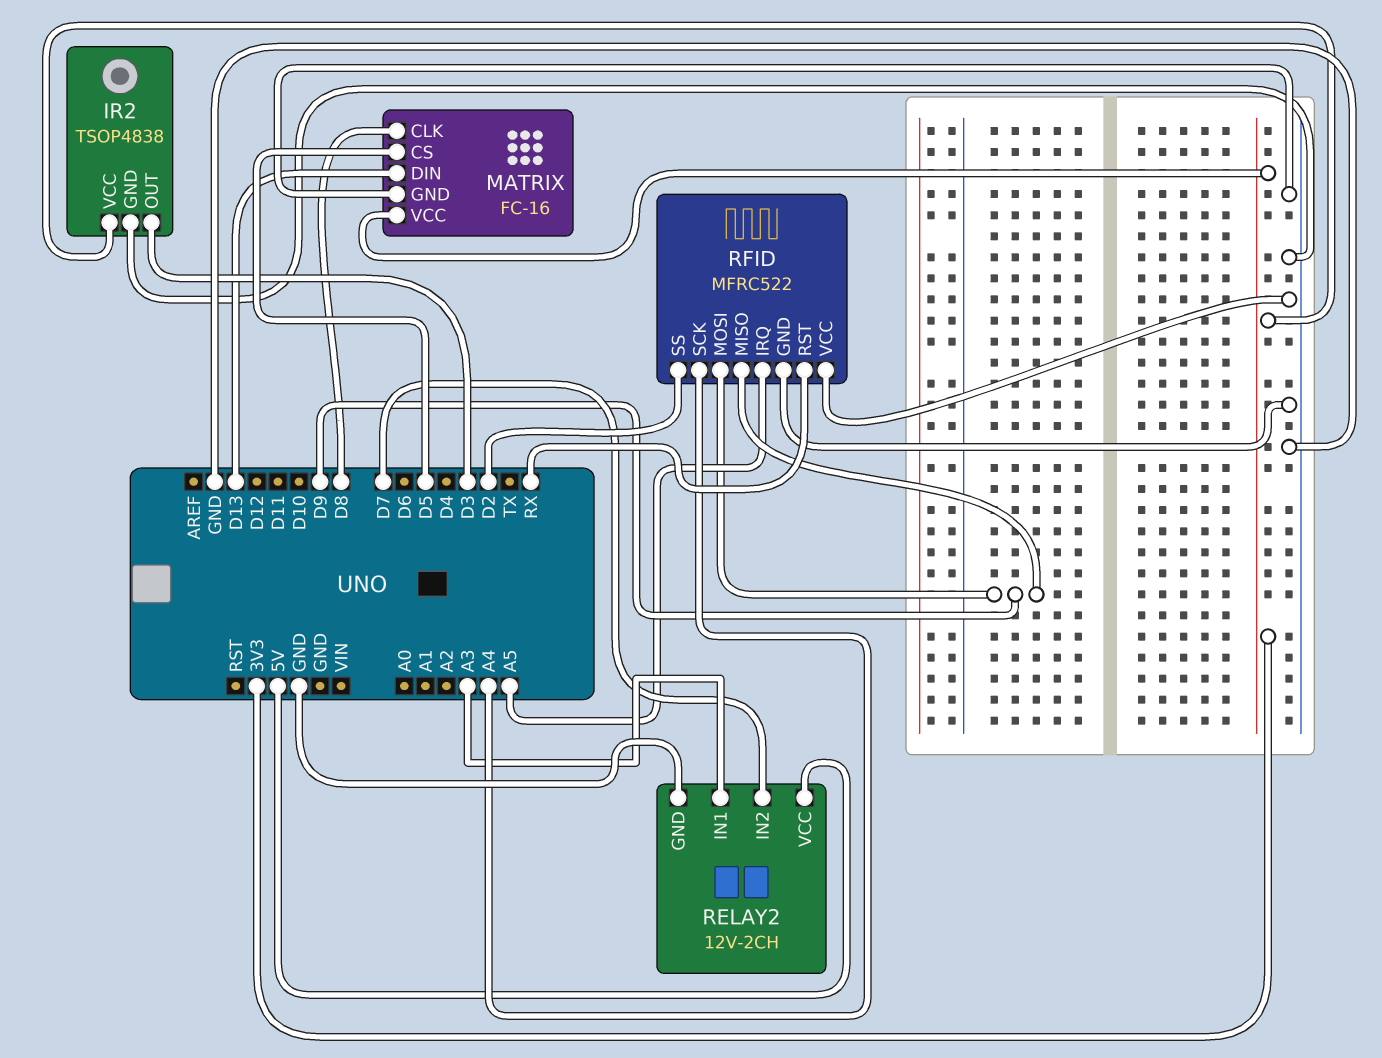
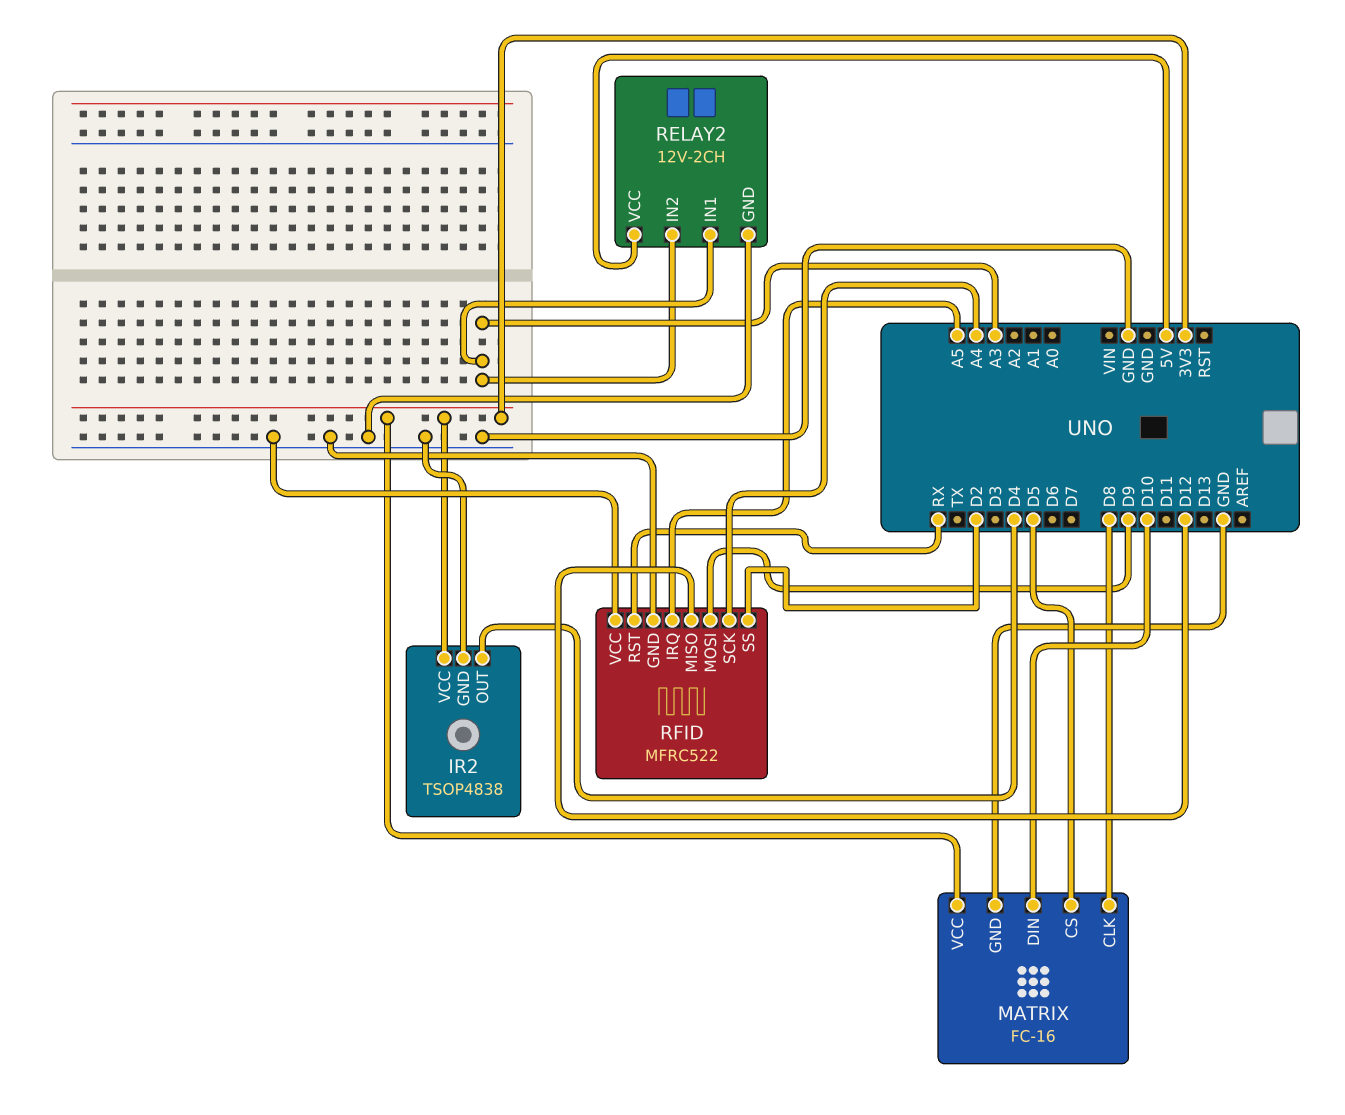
IR2 pin OUT: D3 -> D4
MATRIX pin DIN: D13 -> D10
RELAY2 pin IN2: D7 -> A3
RFID pin MISO: D9 -> D12

